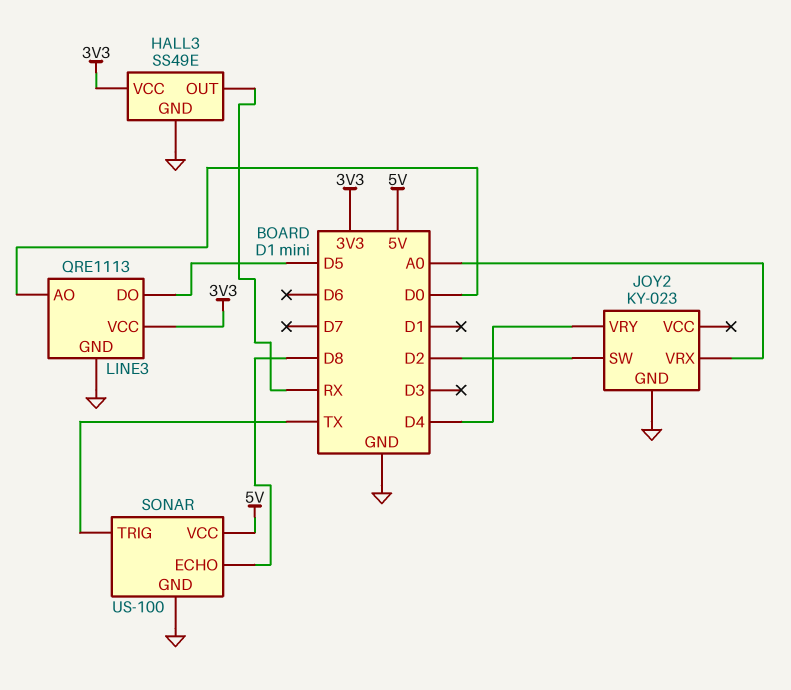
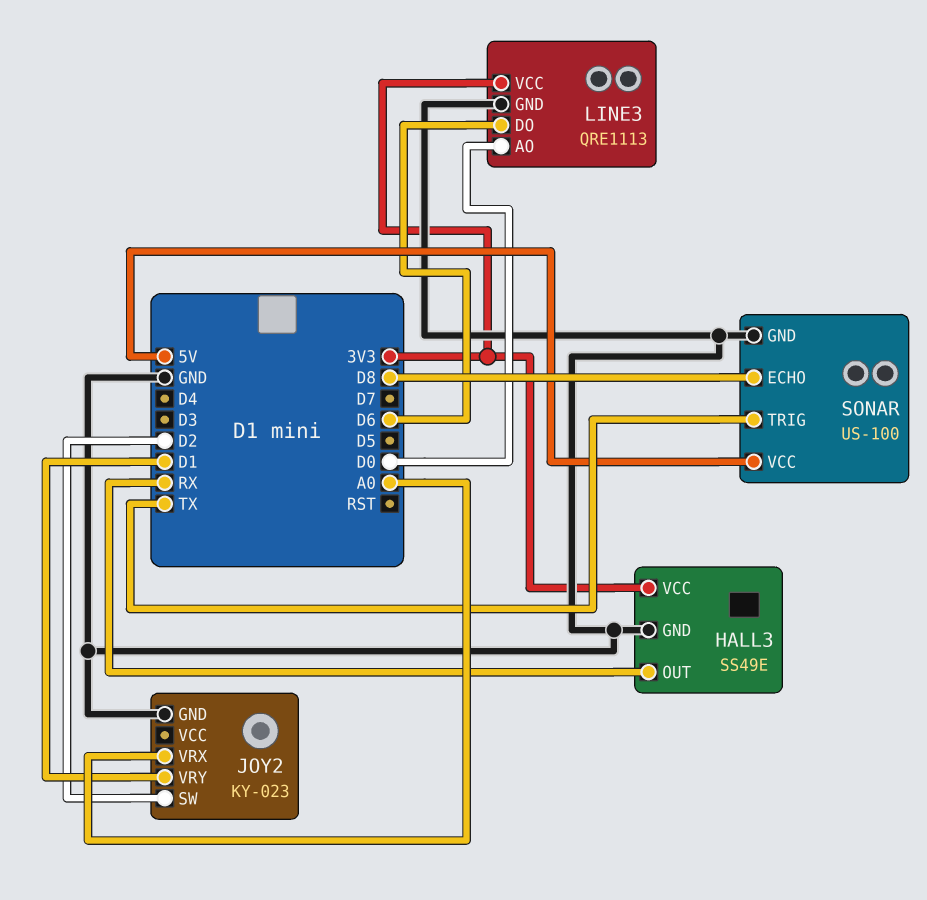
JOY2 pin VRY: D4 -> D1
LINE3 pin DO: D5 -> D6

